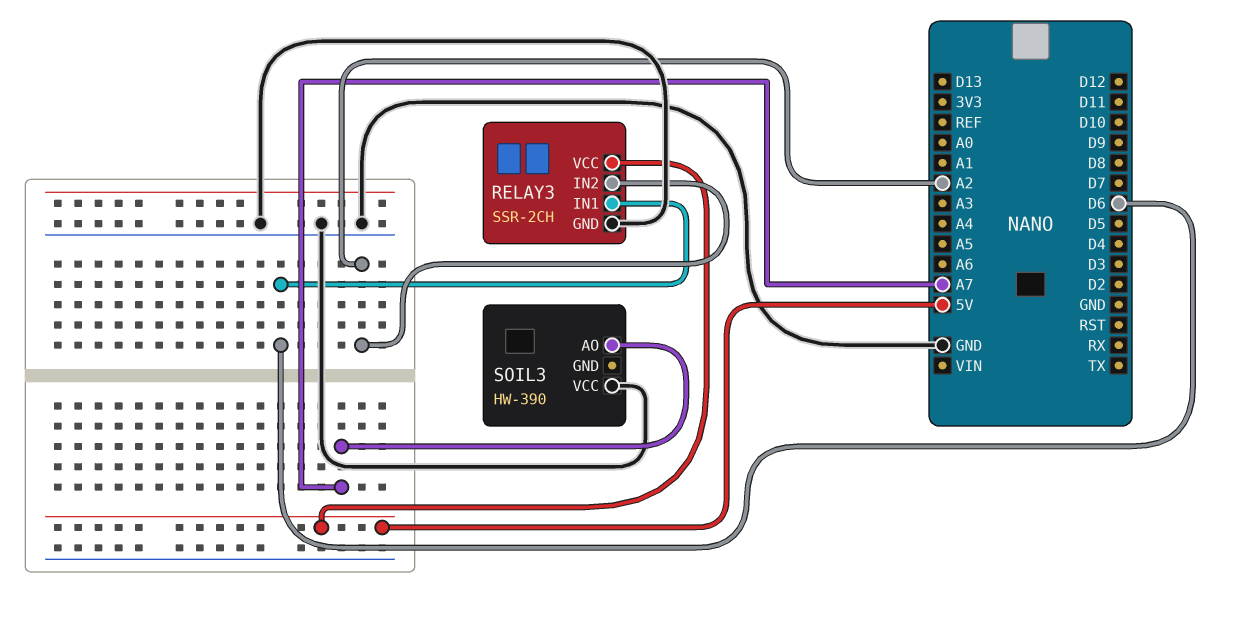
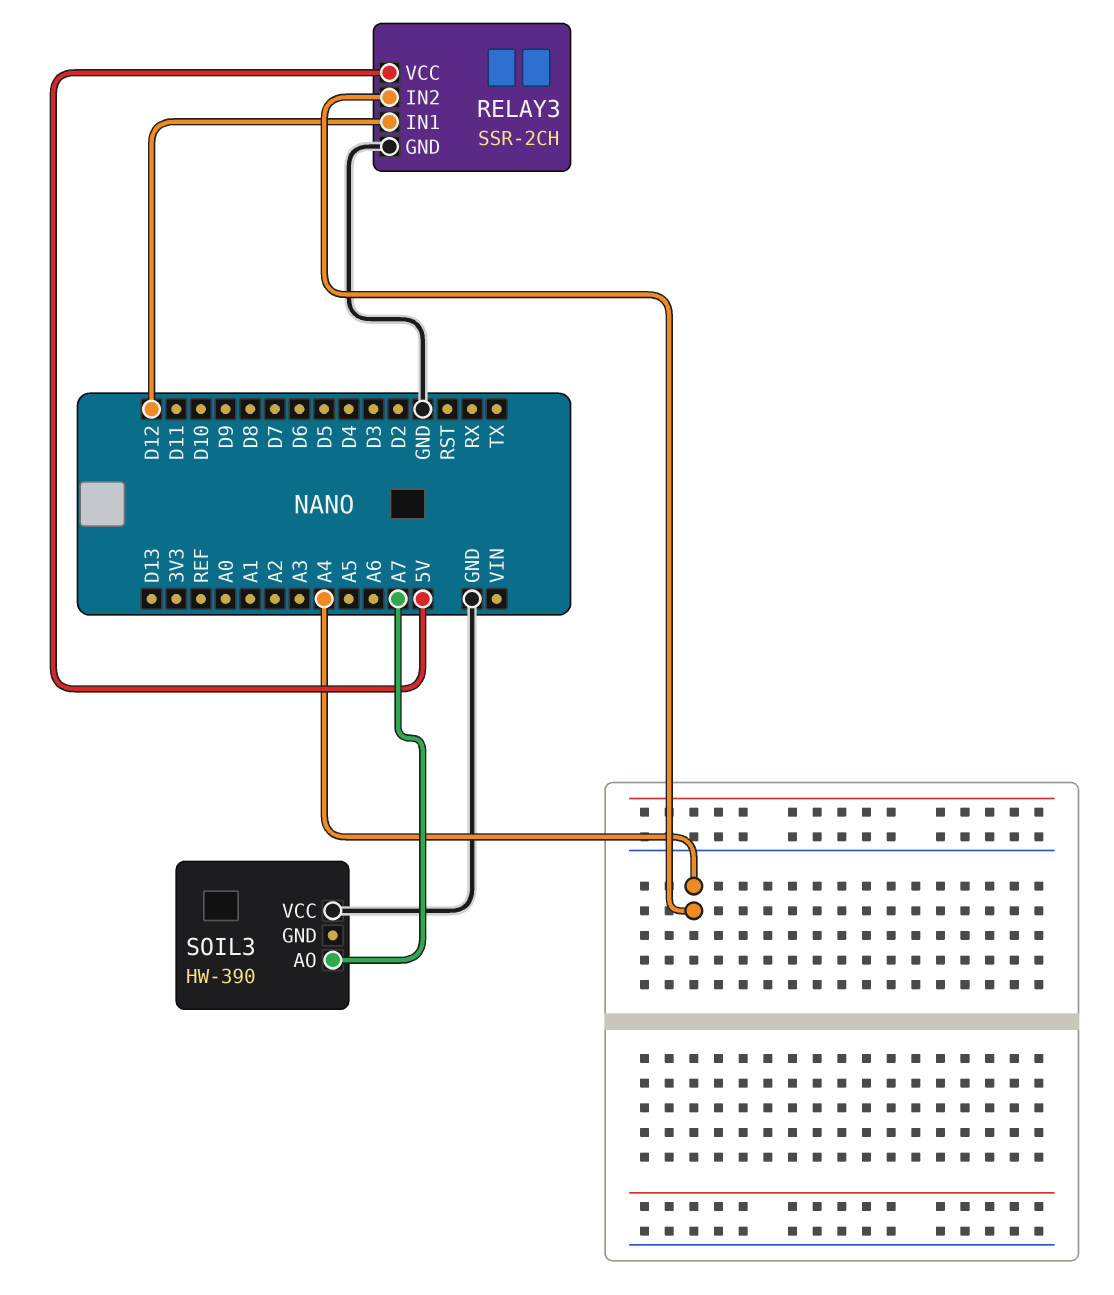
RELAY3 pin IN1: D6 -> D12
RELAY3 pin IN2: A2 -> A4

